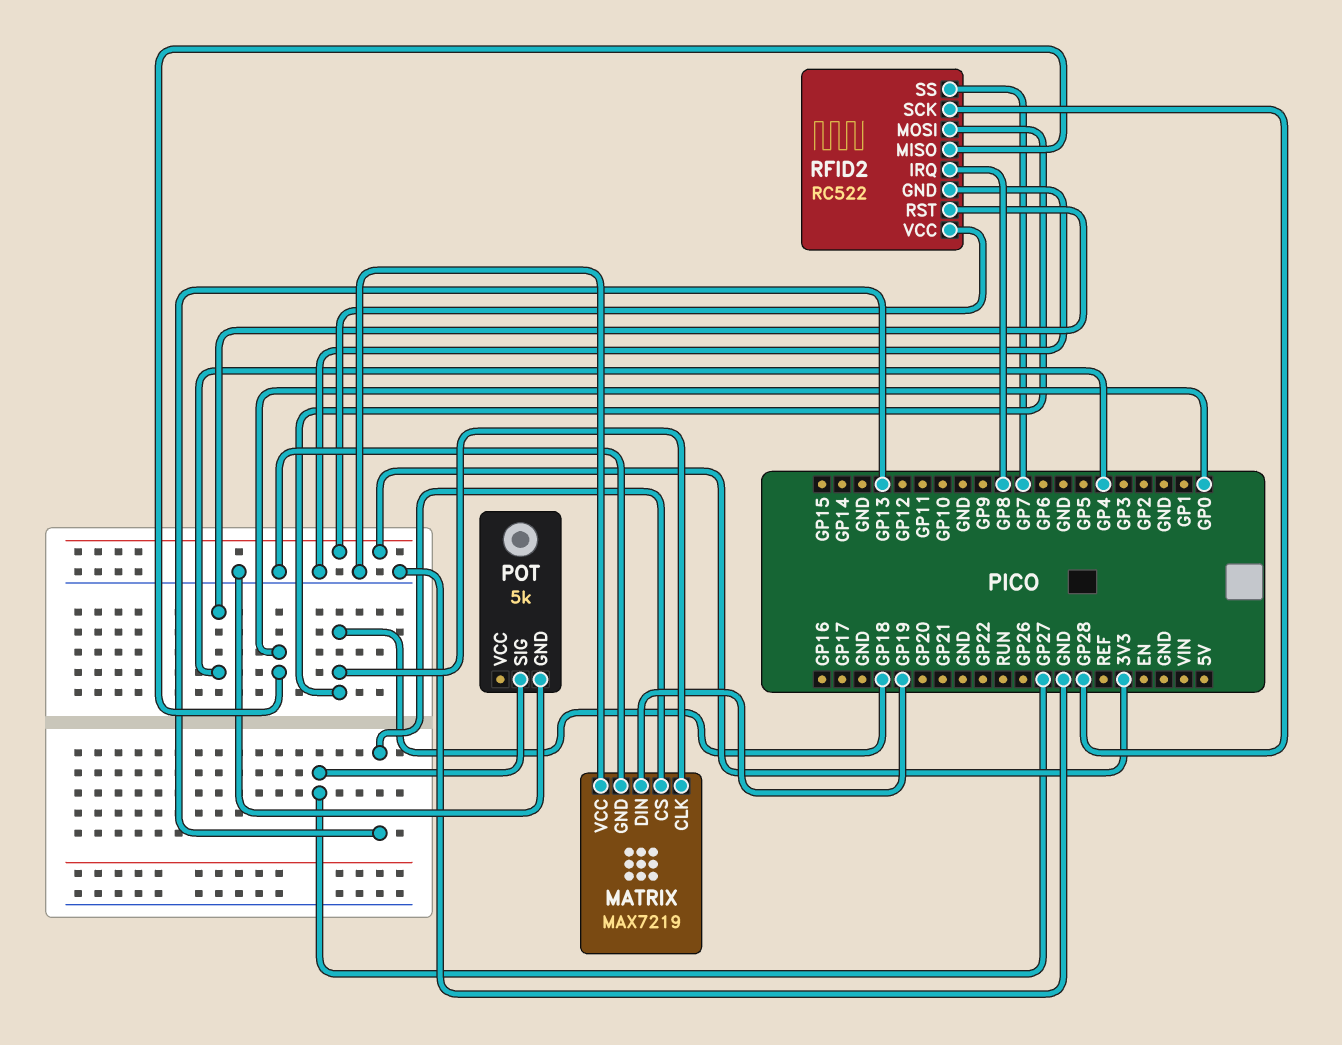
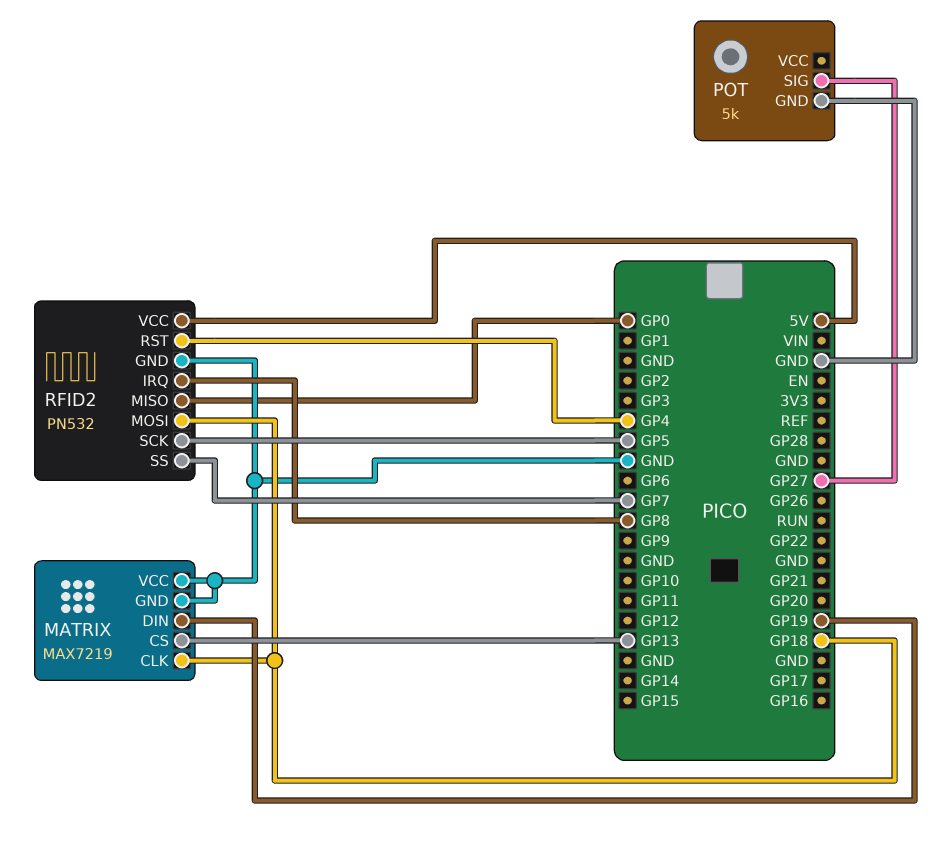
RFID2: RC522 -> PN532
RFID2 pin SCK: GP28 -> GP5
RFID2 pin VCC: 3V3 -> 5V

